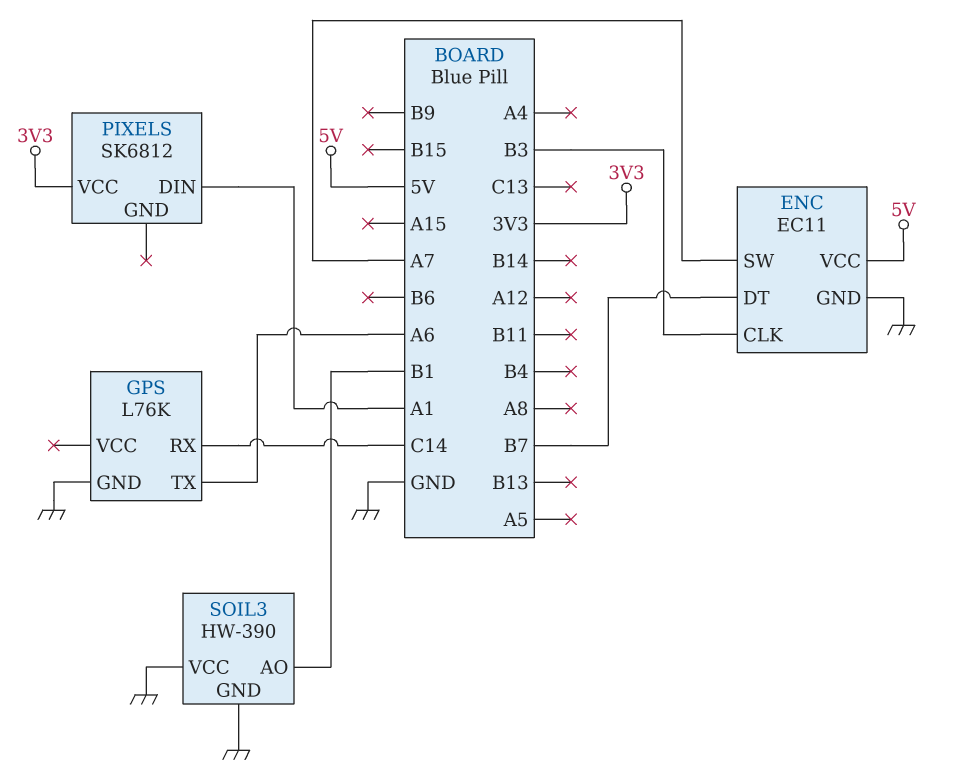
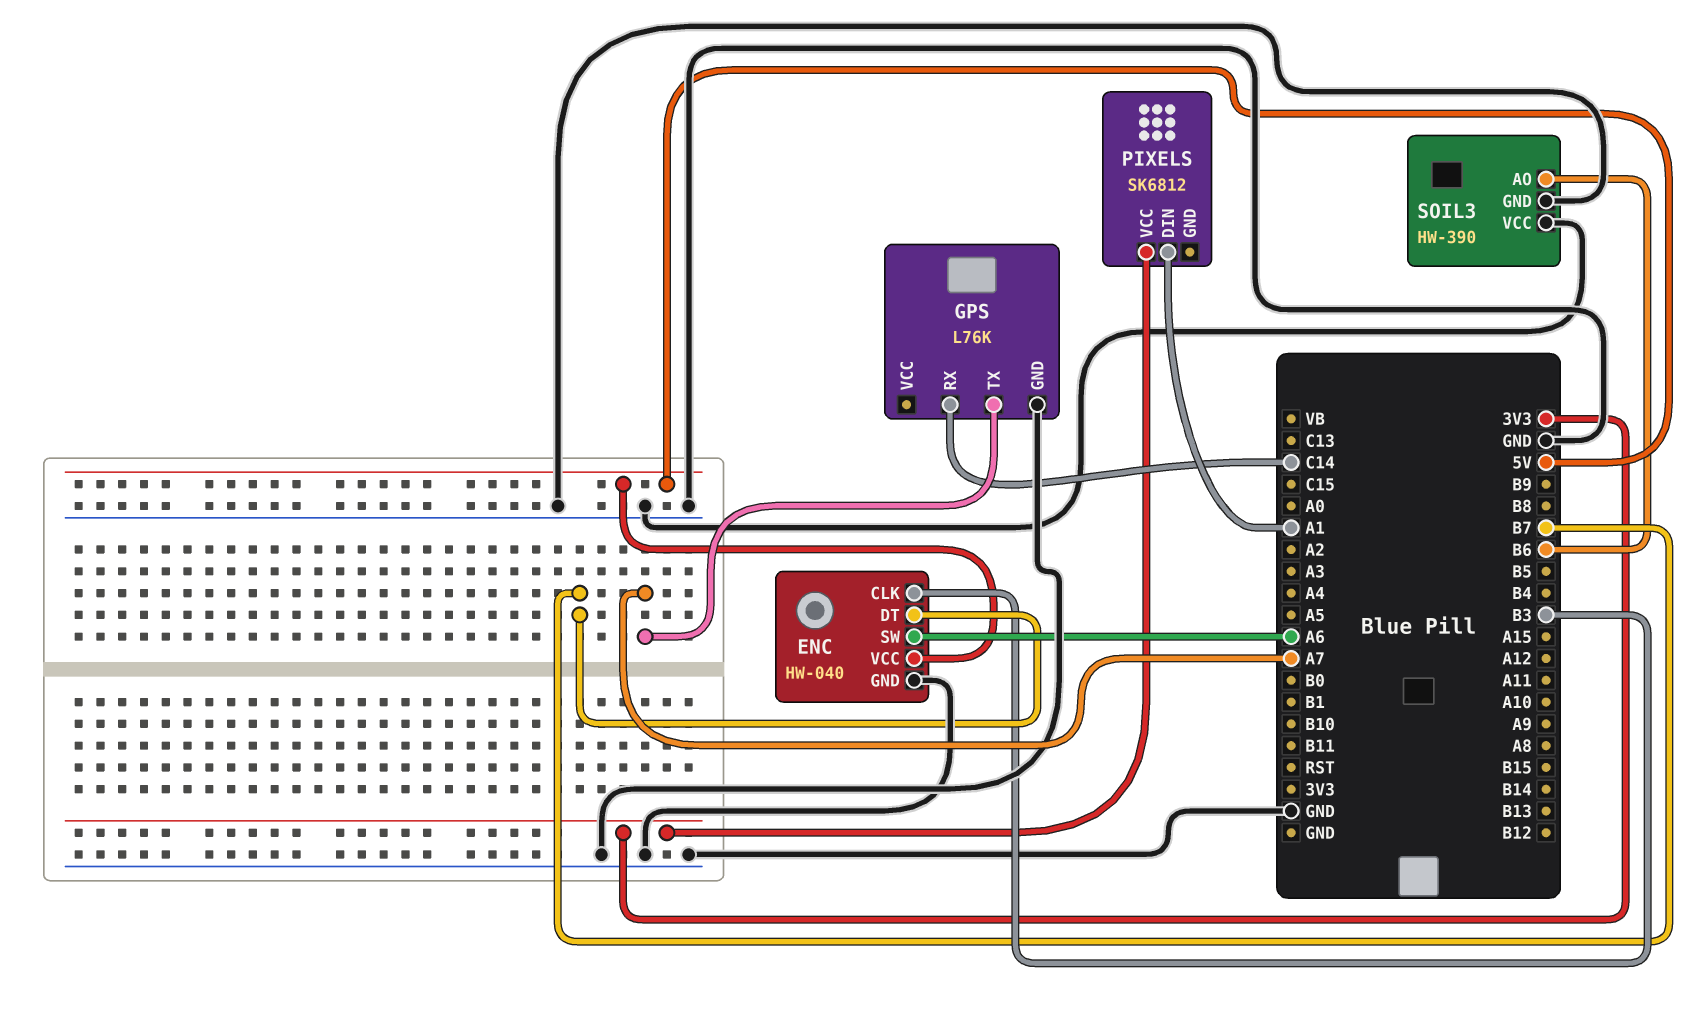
ENC: EC11 -> HW-040
ENC pin SW: A7 -> A6
GPS pin TX: A6 -> A7
SOIL3 pin AO: B1 -> B6

